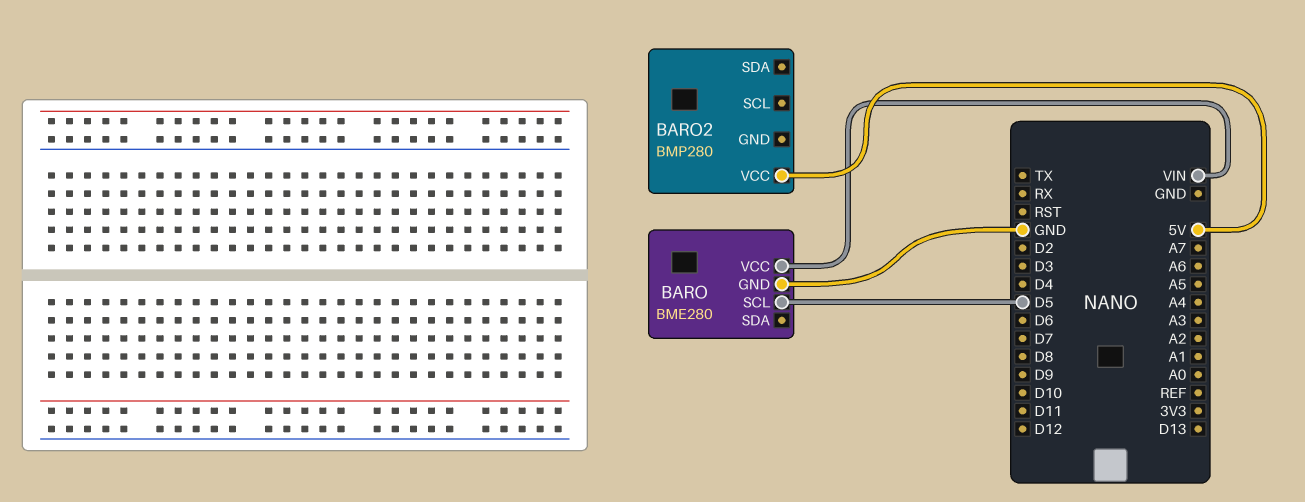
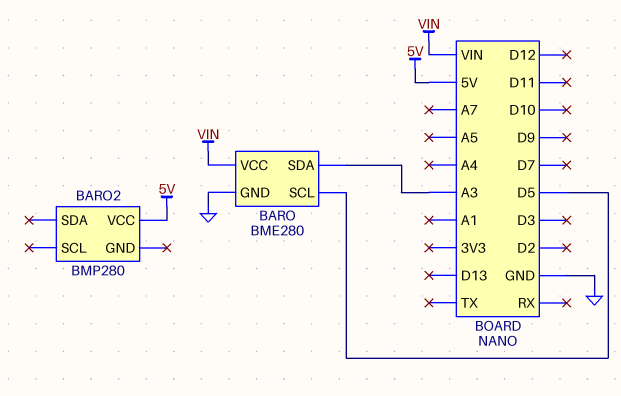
BARO pin SDA: none -> A3

